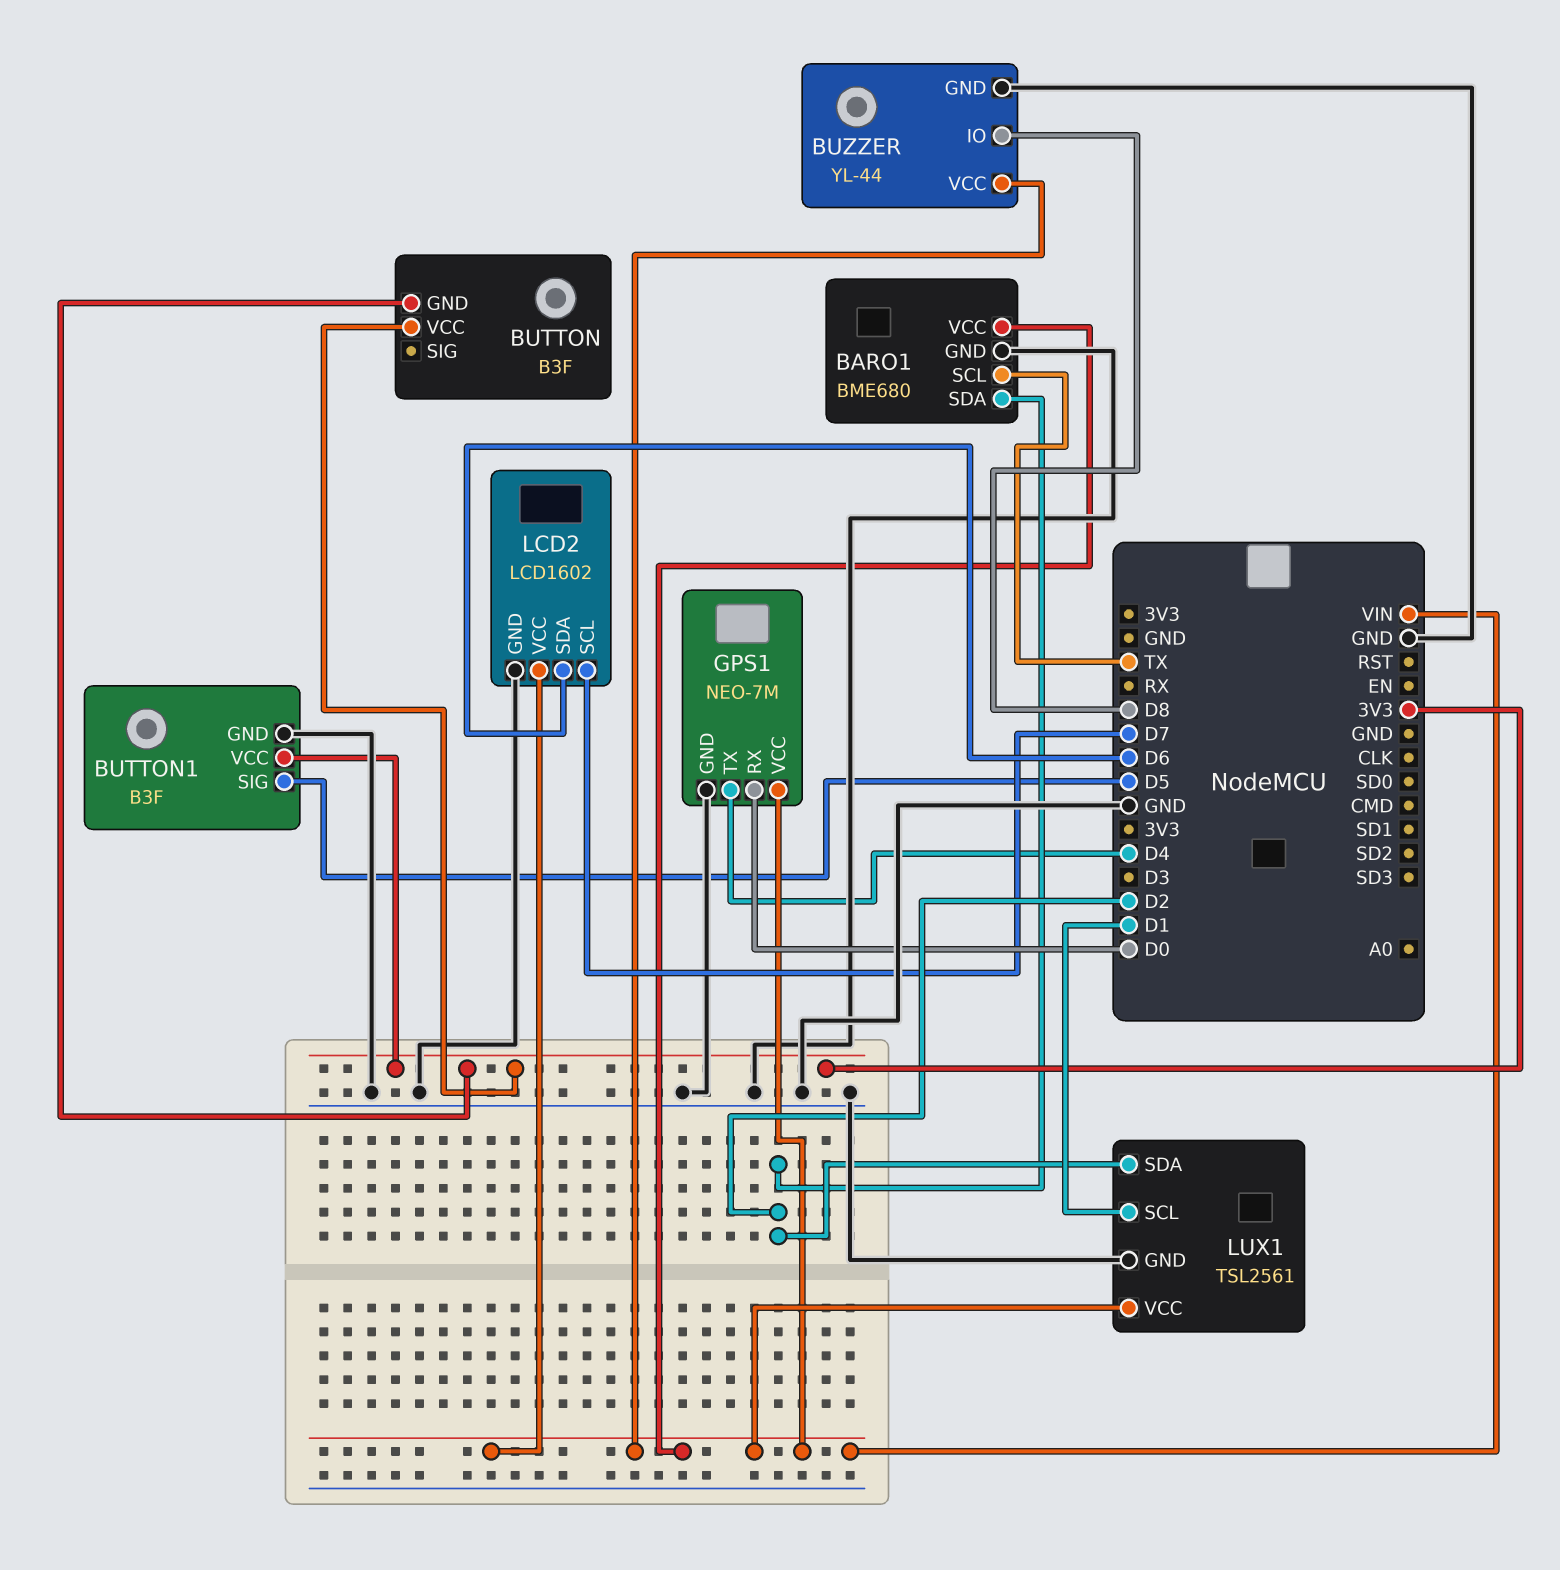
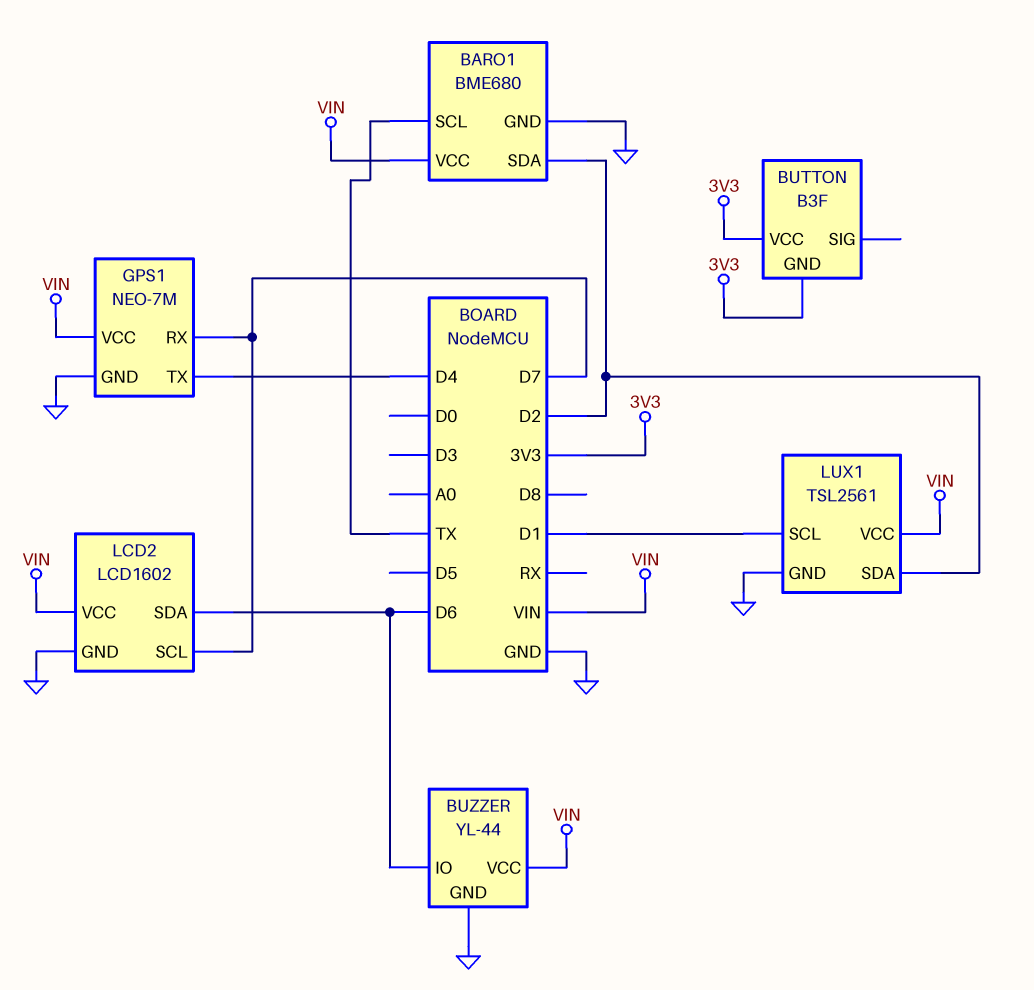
BUTTON1: B3F -> none
BUTTON1 pin GND: GND -> none
BUTTON1 pin SIG: D5 -> none
BUTTON1 pin VCC: 3V3 -> none
BUZZER pin IO: D8 -> D6
GPS1 pin RX: D0 -> D7

